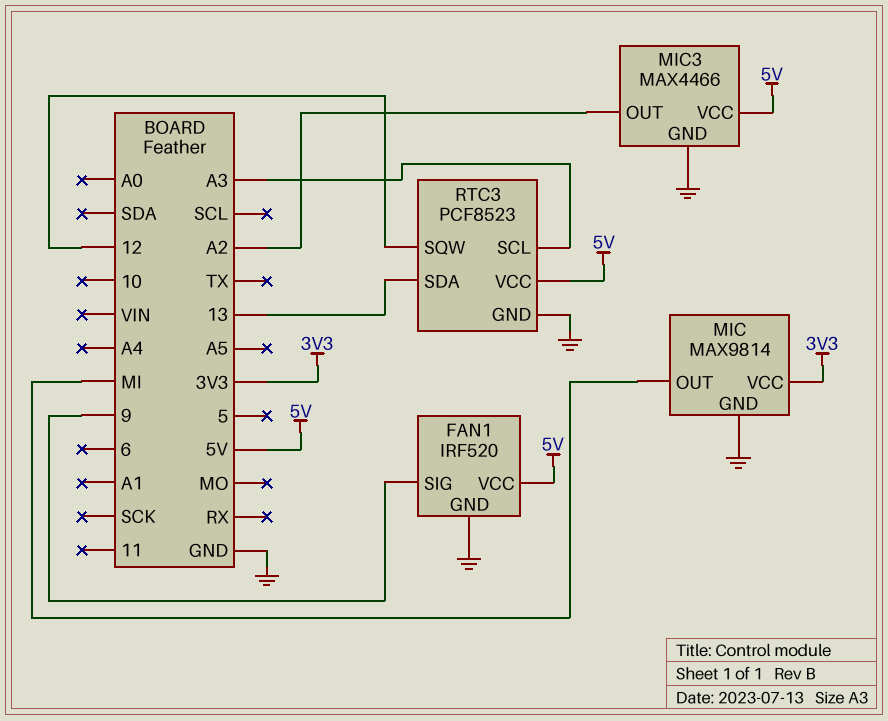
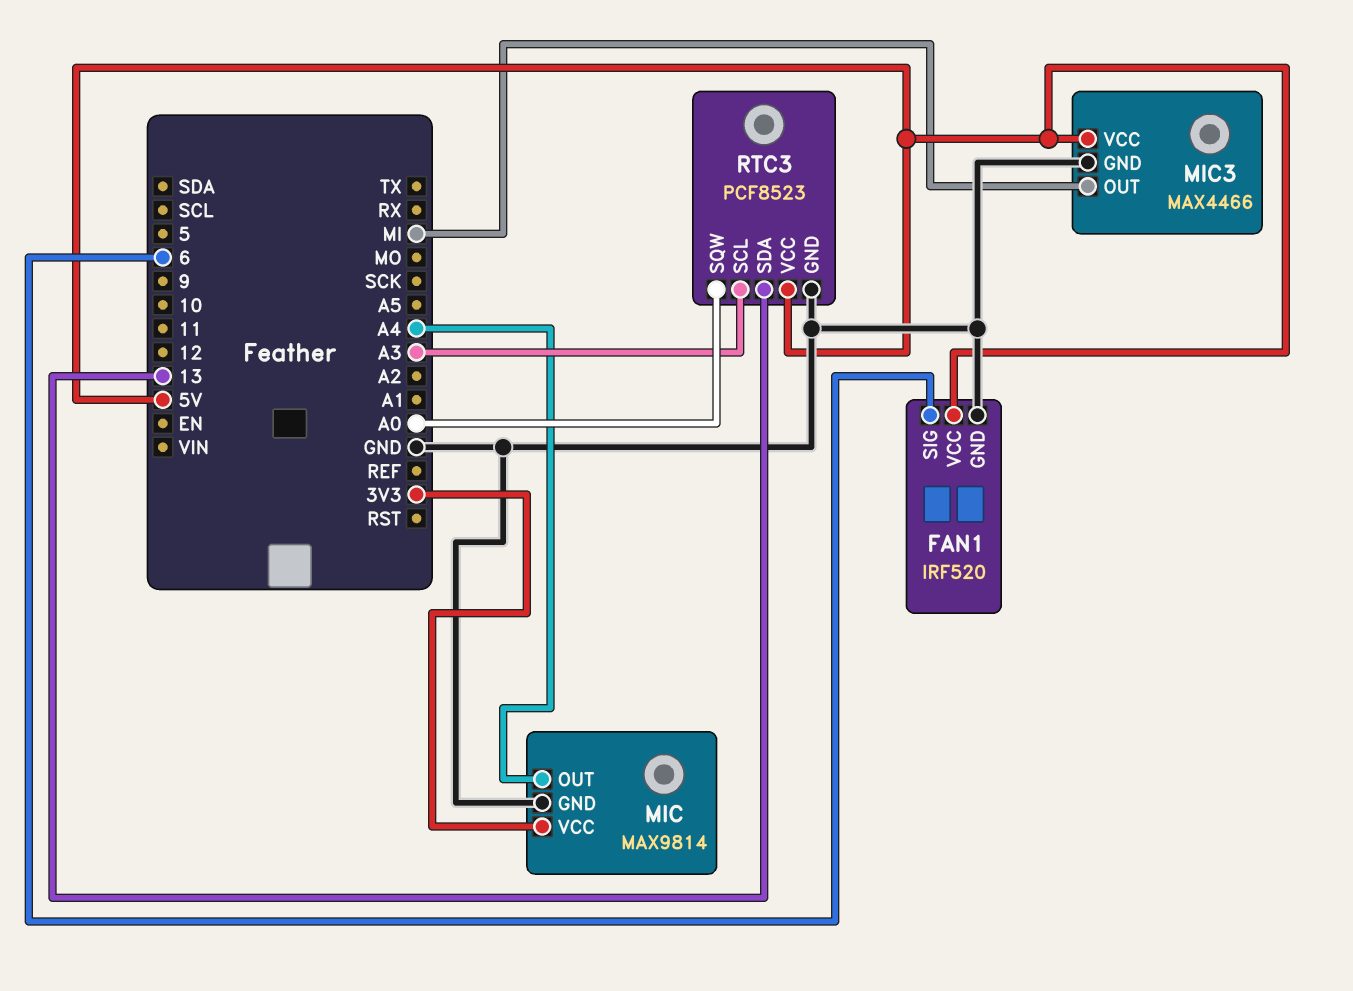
FAN1 pin SIG: 9 -> 6
MIC pin OUT: MI -> A4
MIC3 pin OUT: A2 -> MI
RTC3 pin SQW: 12 -> A0

